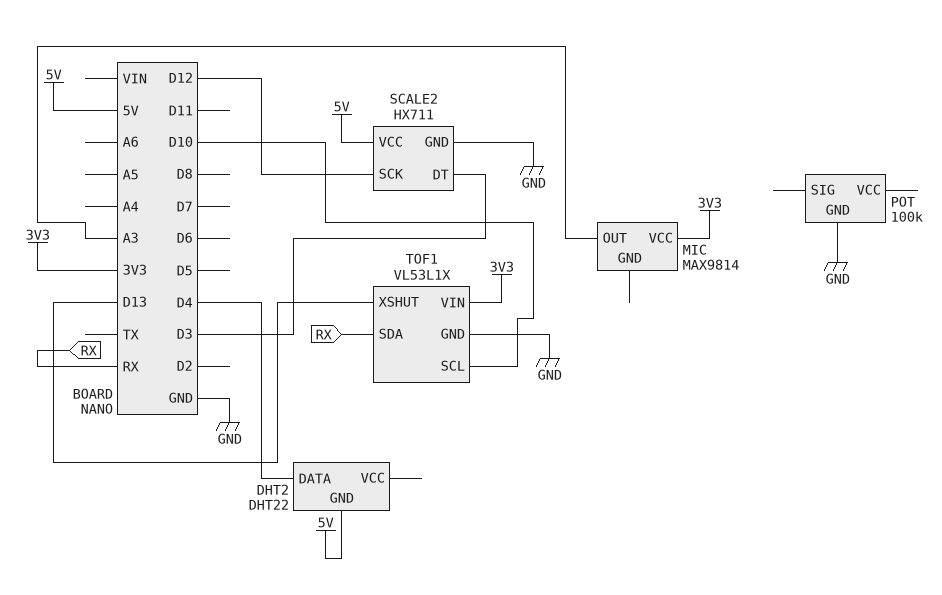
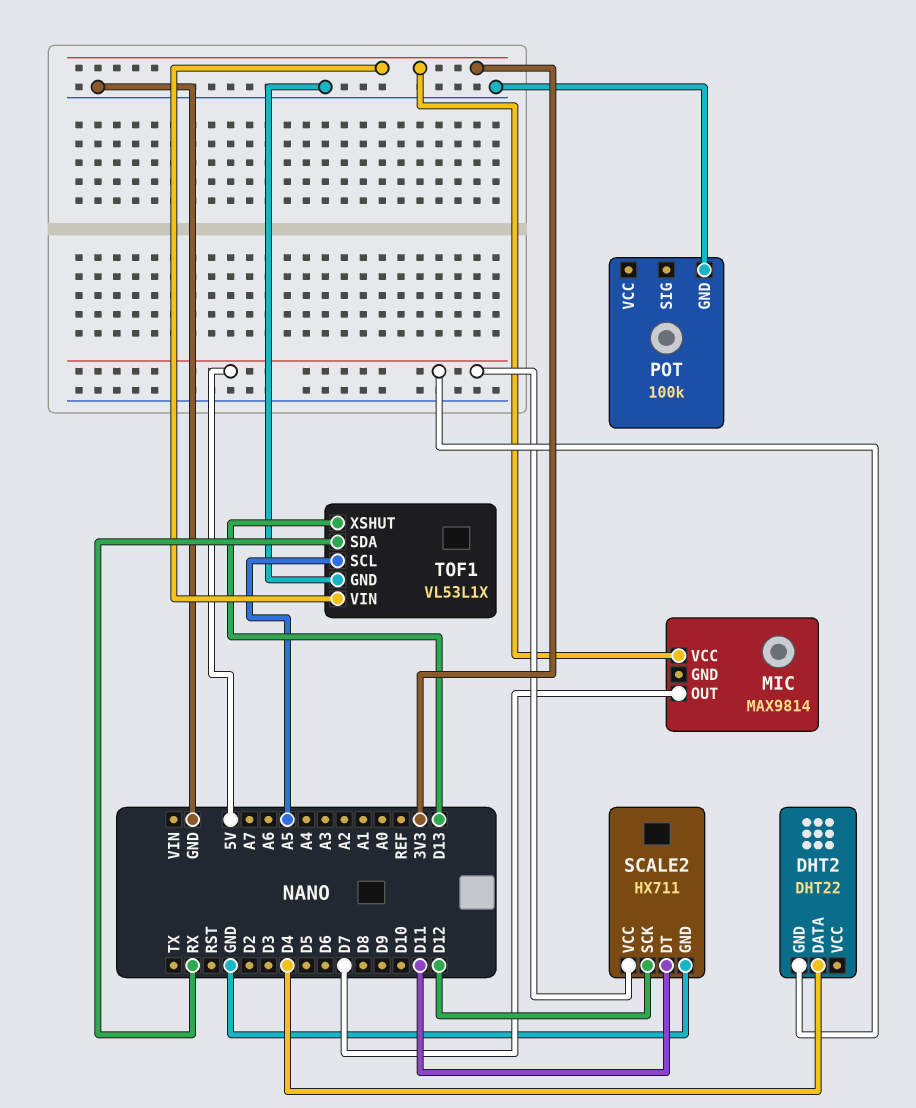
MIC pin OUT: A3 -> D7
SCALE2 pin DT: D3 -> D11
TOF1 pin SCL: D10 -> A5

